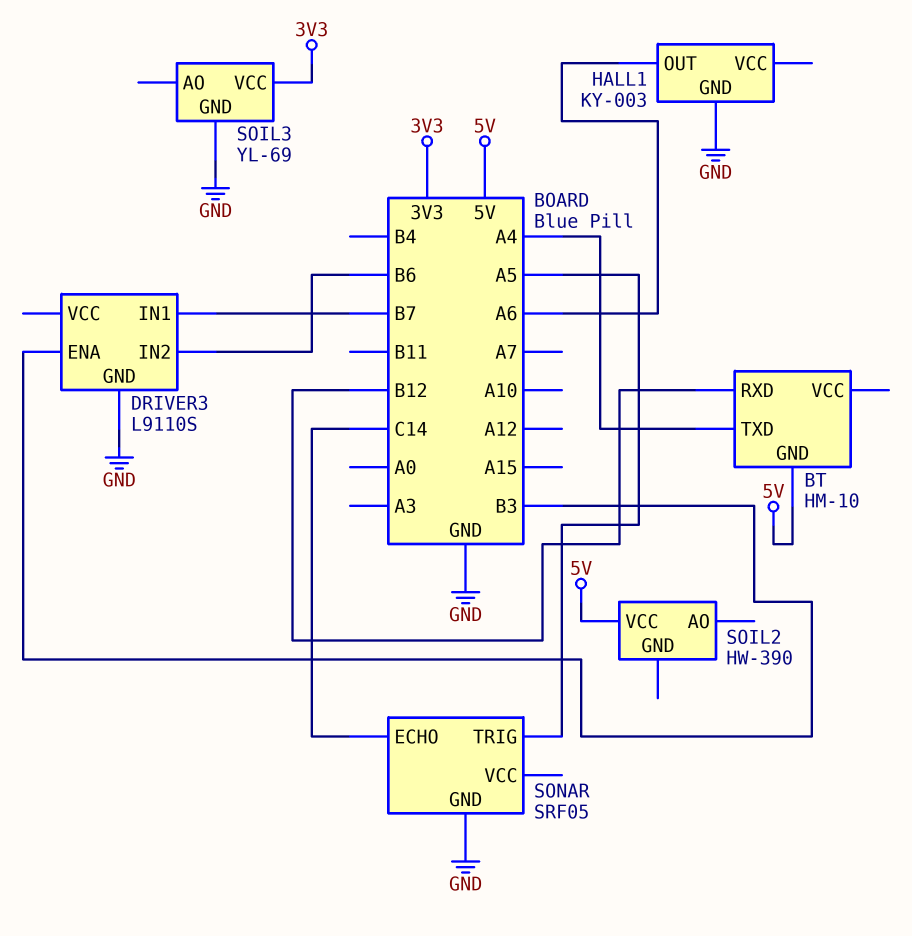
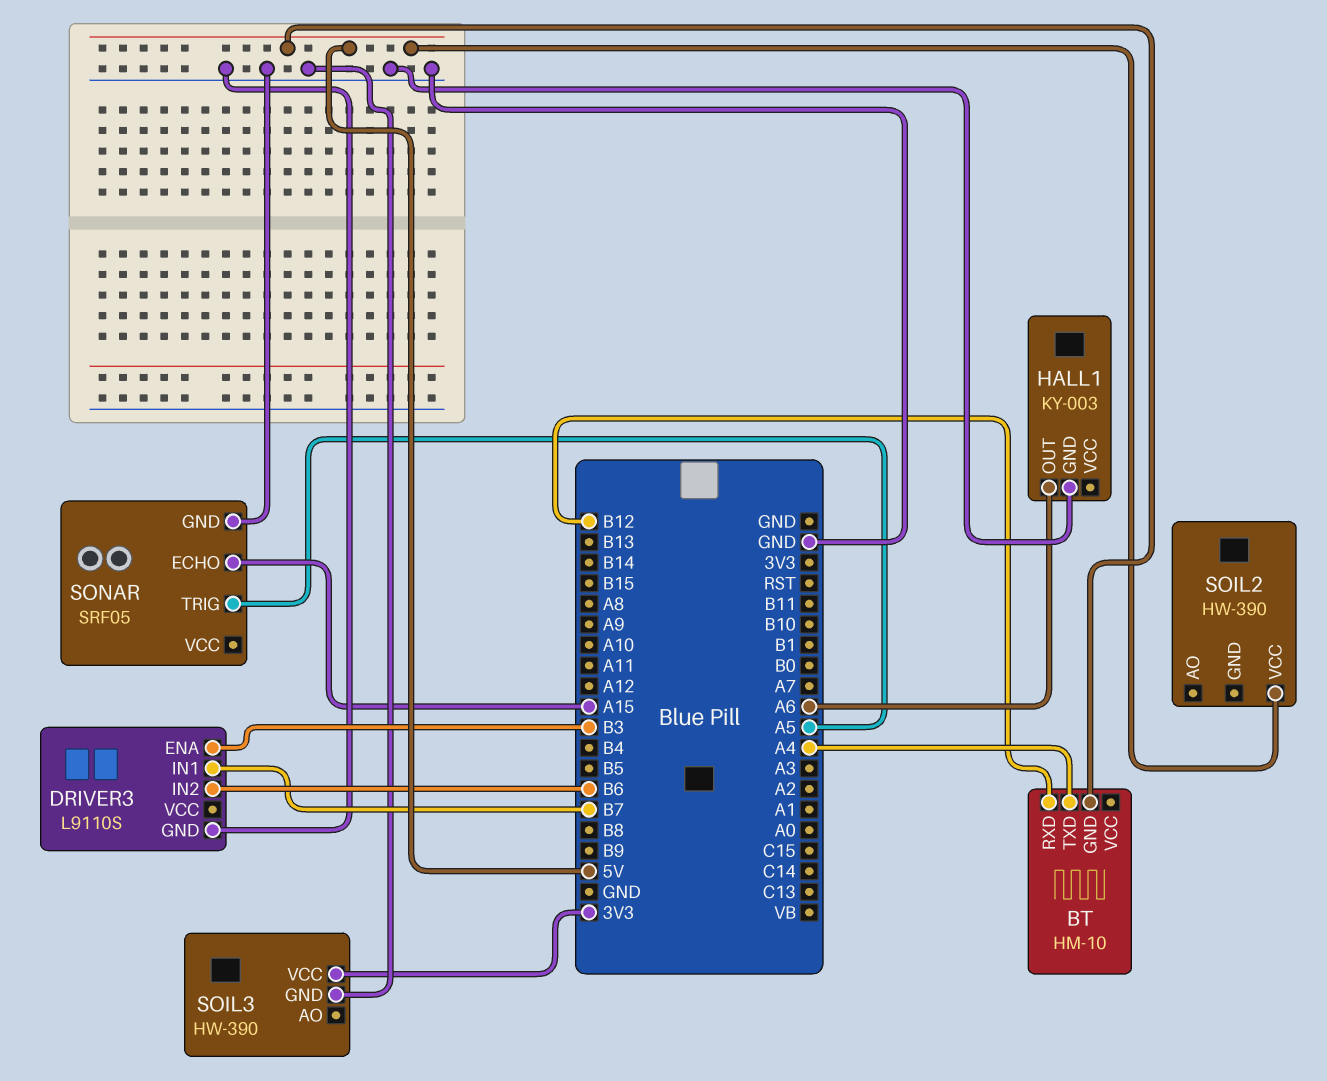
SOIL3: YL-69 -> HW-390
SONAR pin ECHO: C14 -> A15

